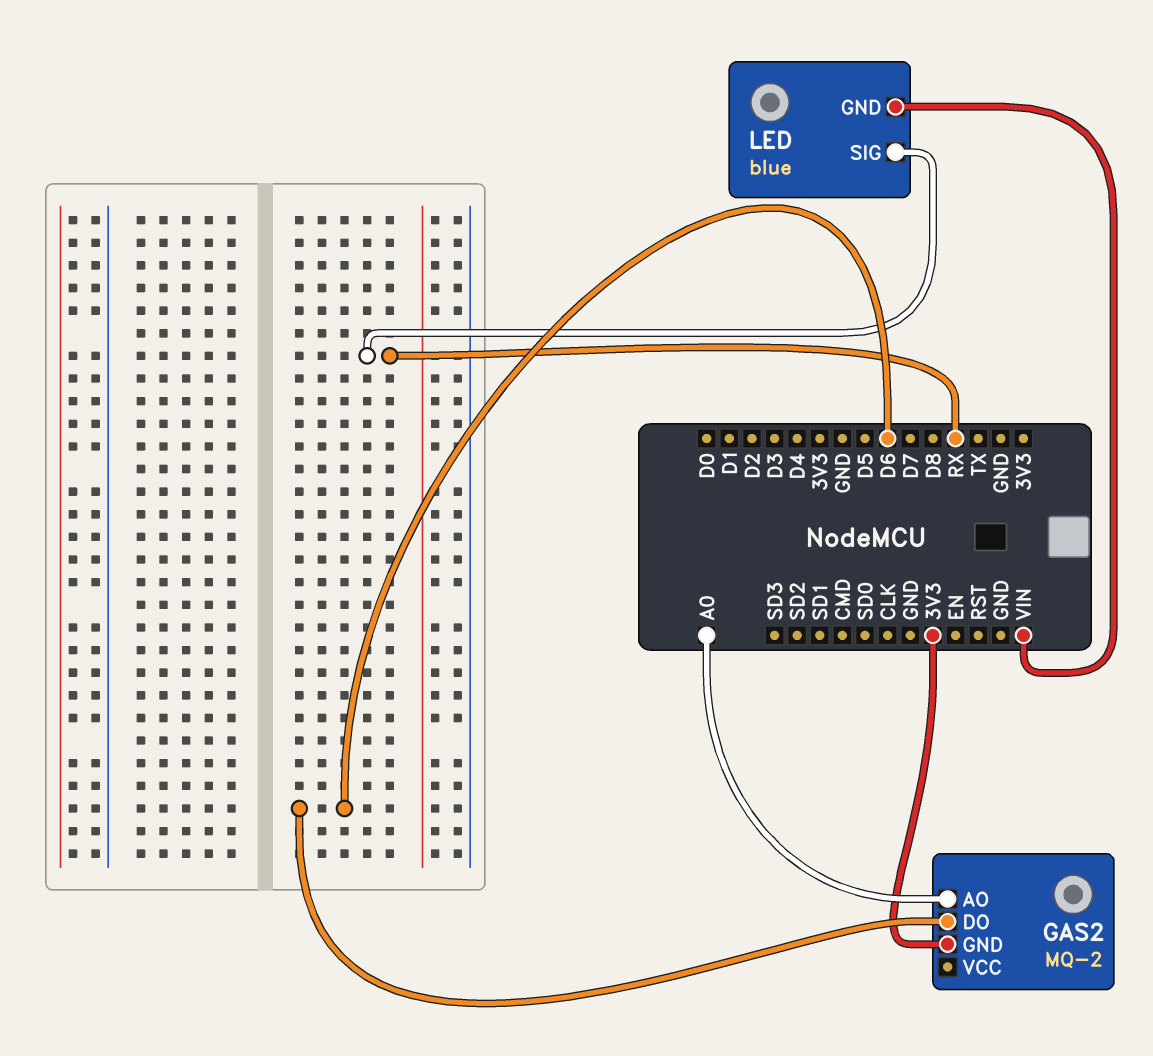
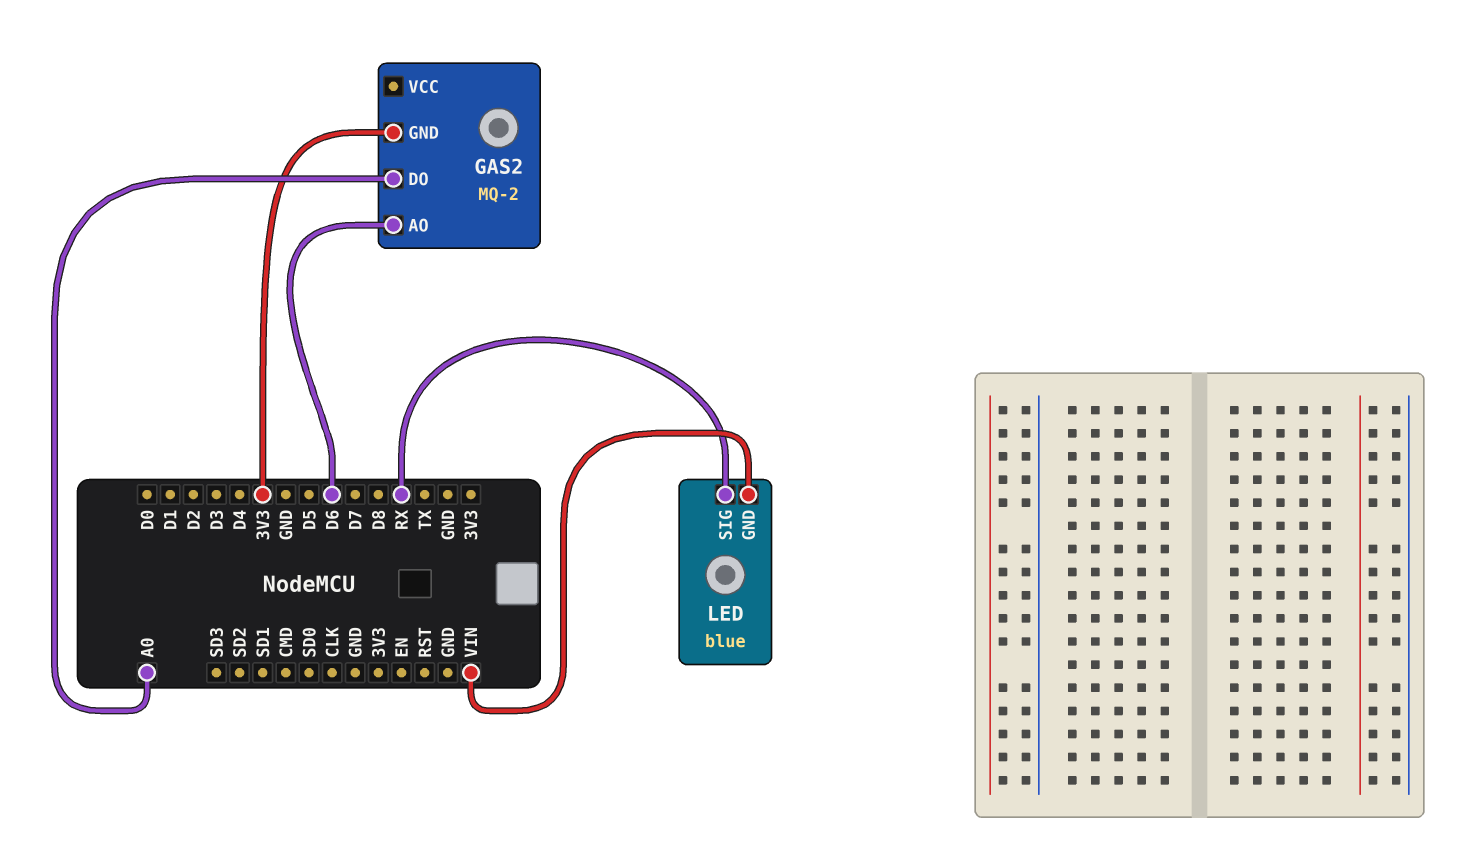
GAS2 pin AO: A0 -> D6
GAS2 pin DO: D6 -> A0

